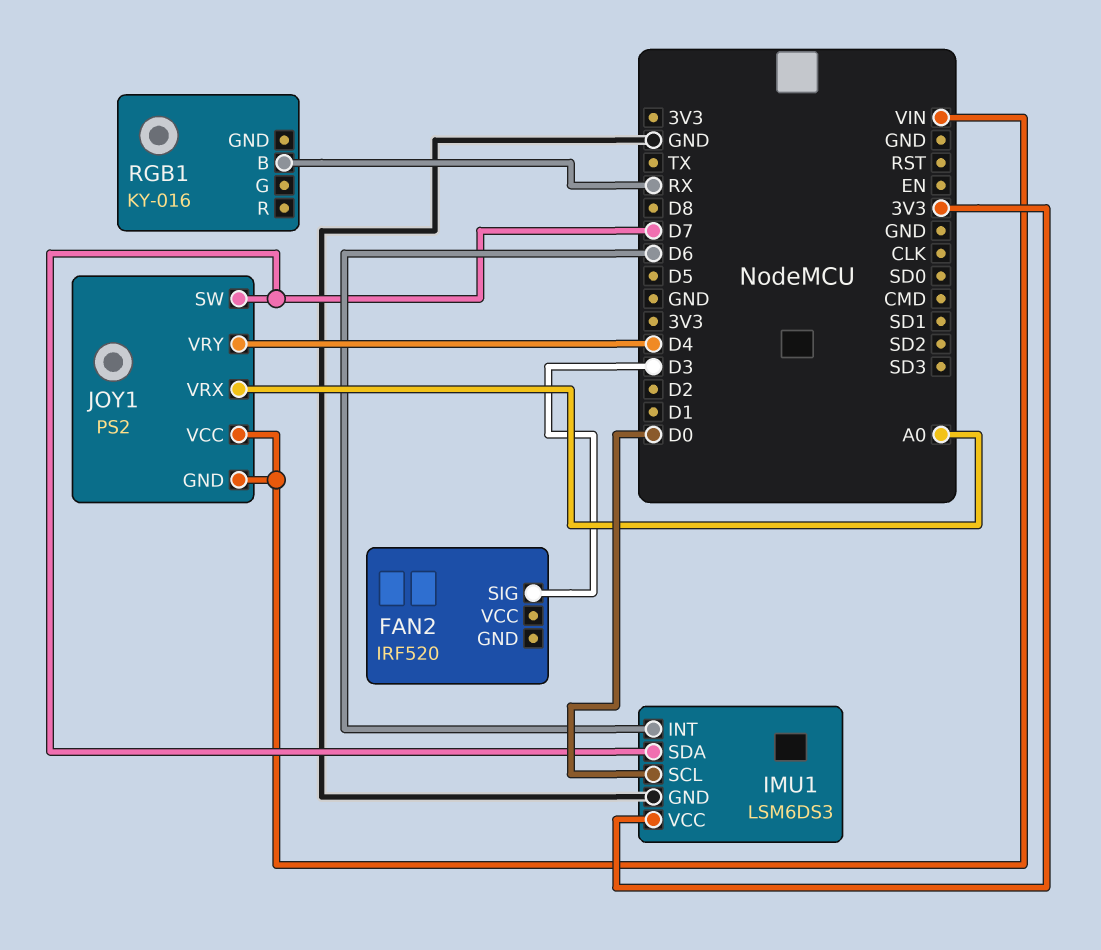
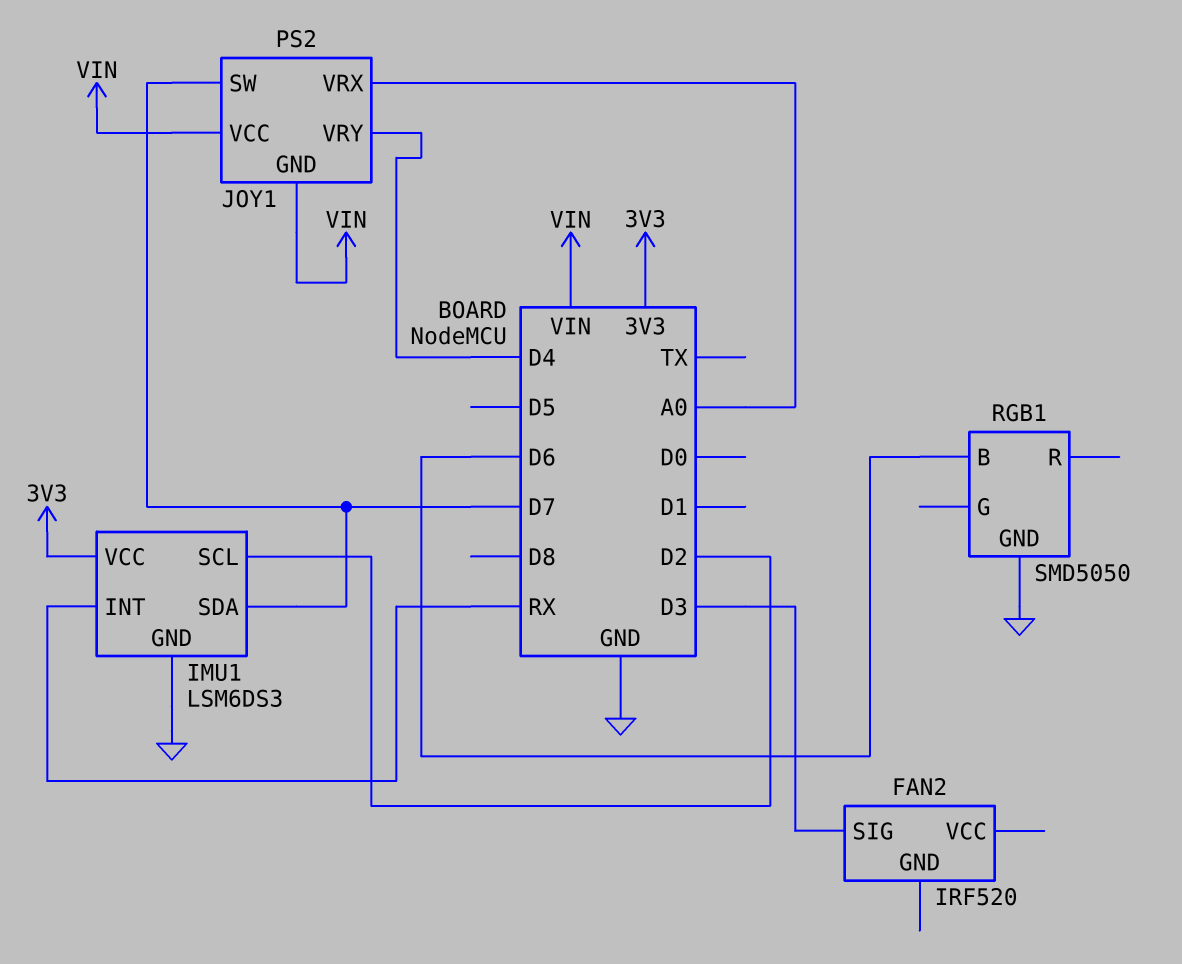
IMU1 pin INT: D6 -> RX
IMU1 pin SCL: D0 -> D2
RGB1: KY-016 -> SMD5050
RGB1 pin B: RX -> D6
RGB1 pin GND: none -> GND

